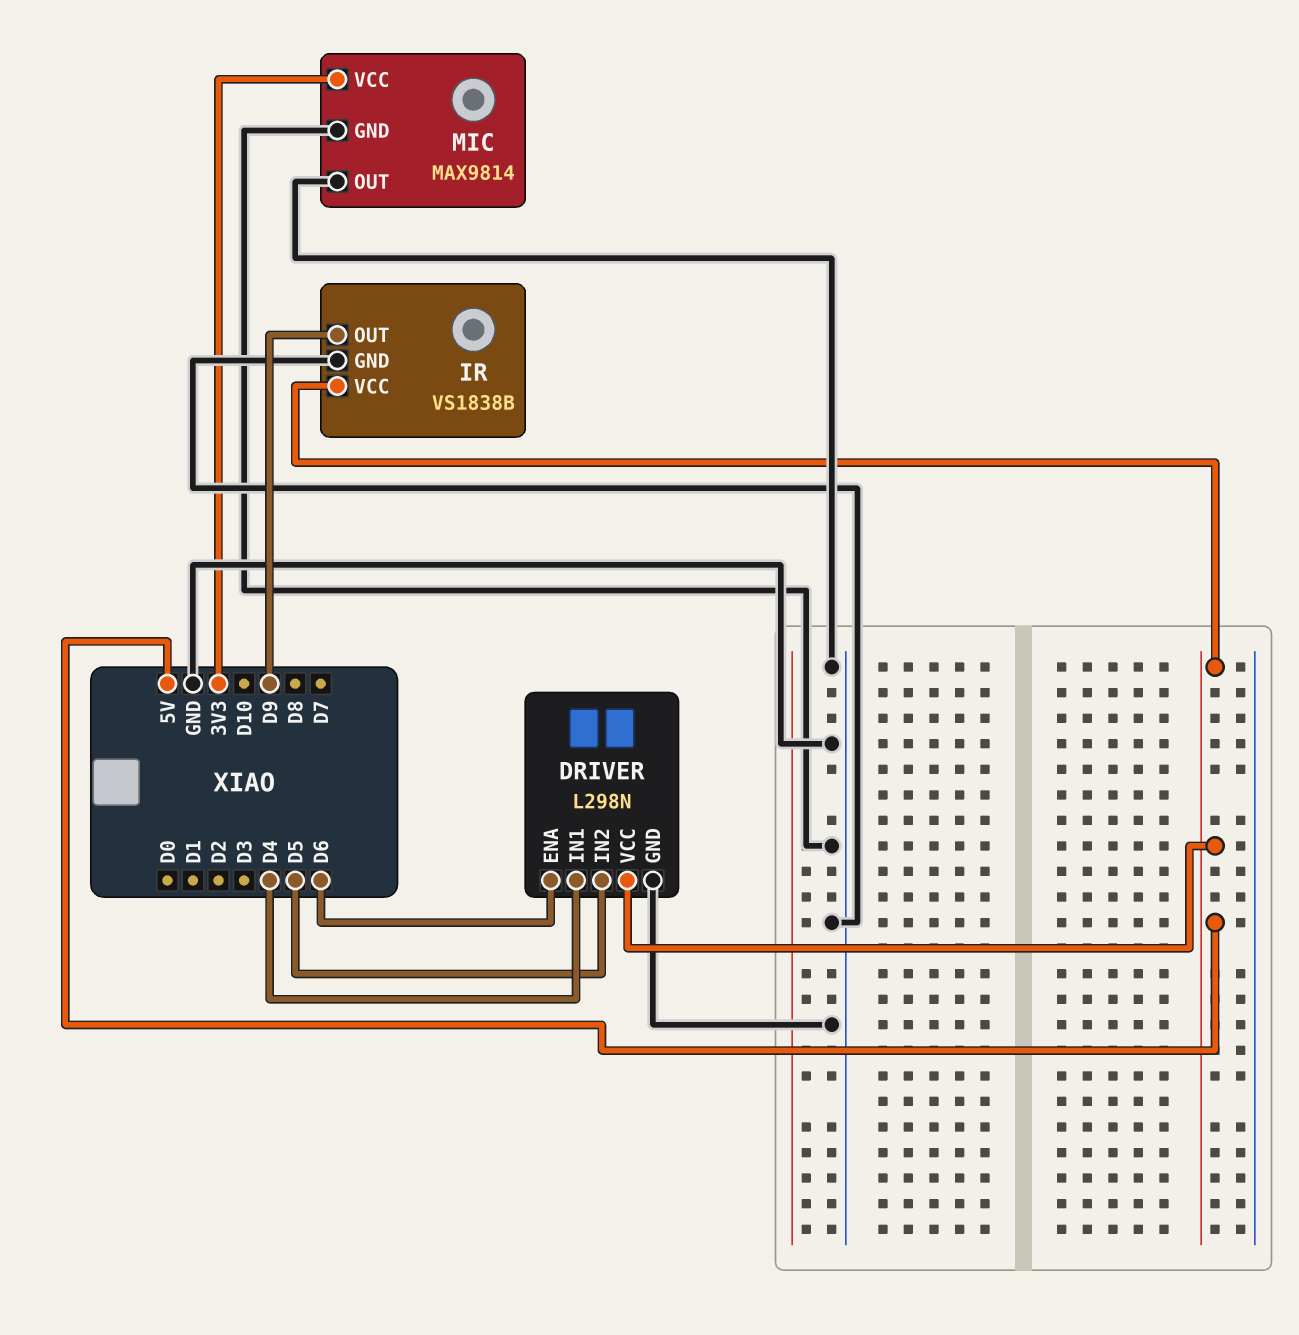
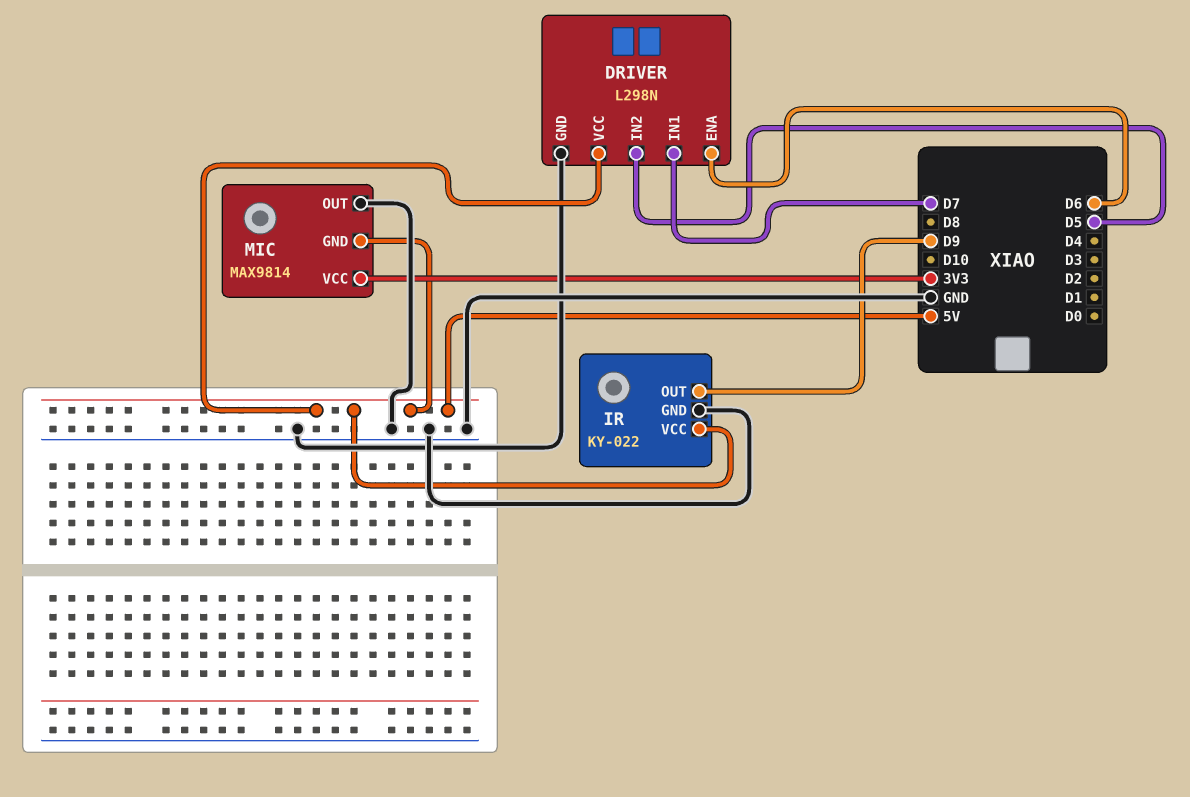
DRIVER pin IN1: D4 -> D7
IR: VS1838B -> KY-022
MIC pin GND: GND -> 5V

